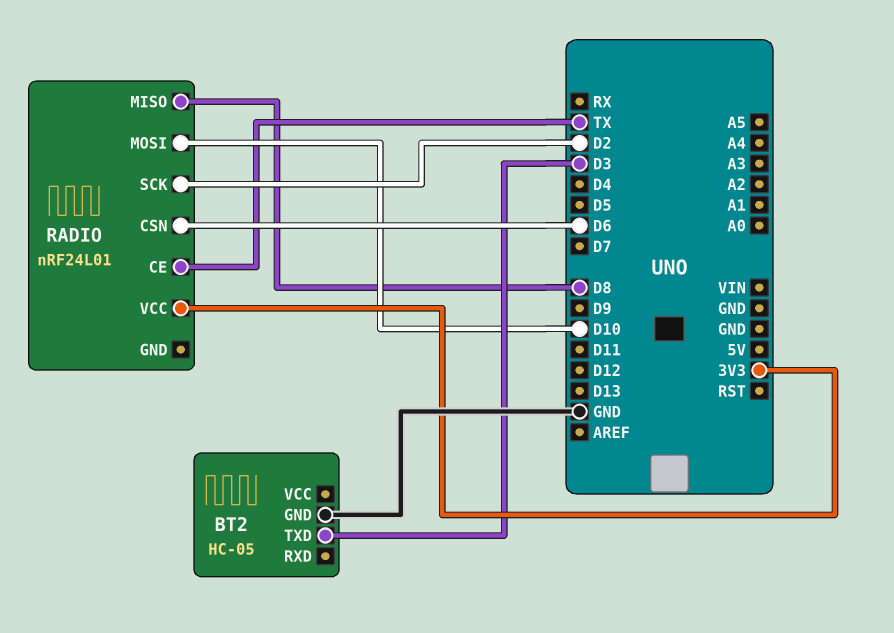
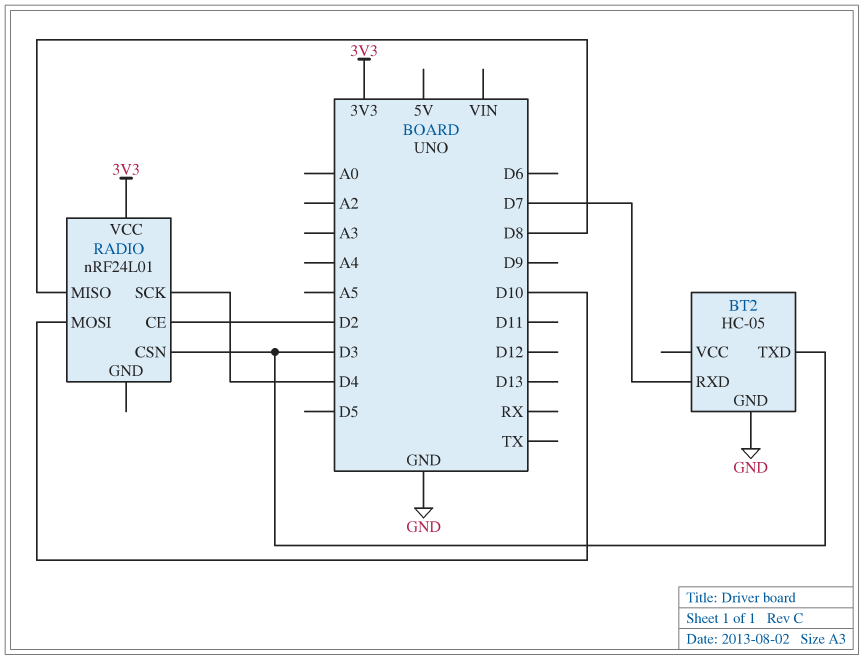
BT2 pin RXD: none -> D7
RADIO pin CE: TX -> D2
RADIO pin CSN: D6 -> D3
RADIO pin SCK: D2 -> D4

